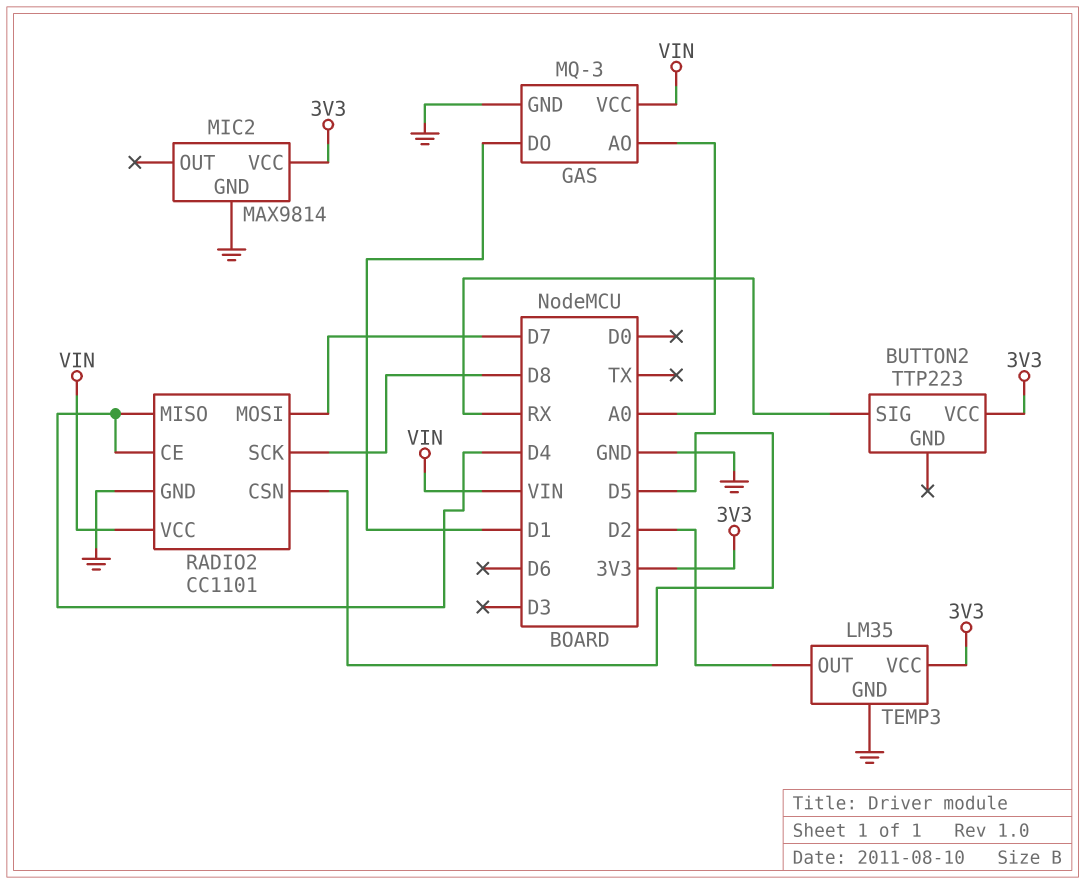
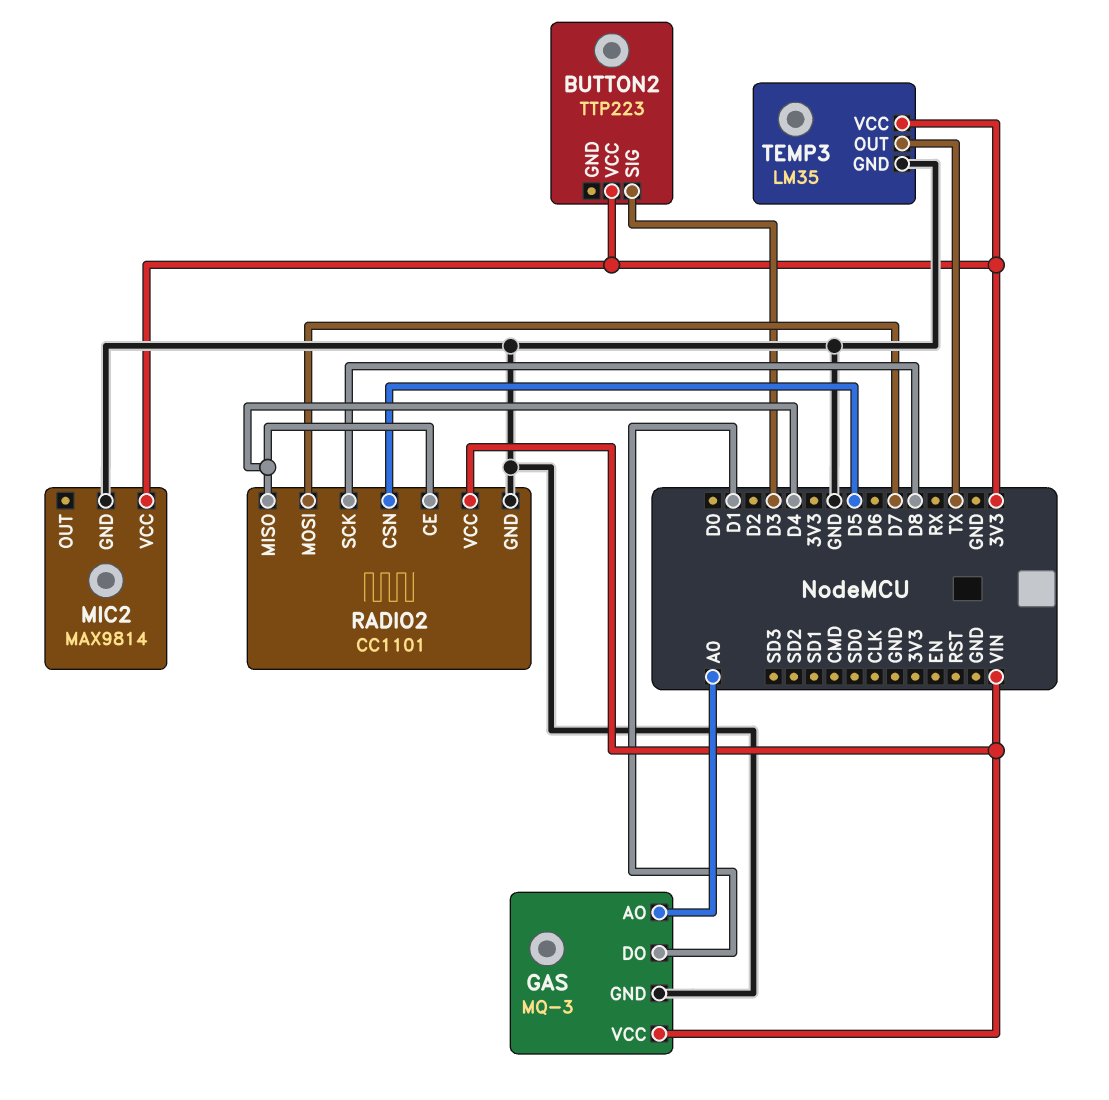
BUTTON2 pin SIG: RX -> D3
TEMP3 pin OUT: D2 -> TX

